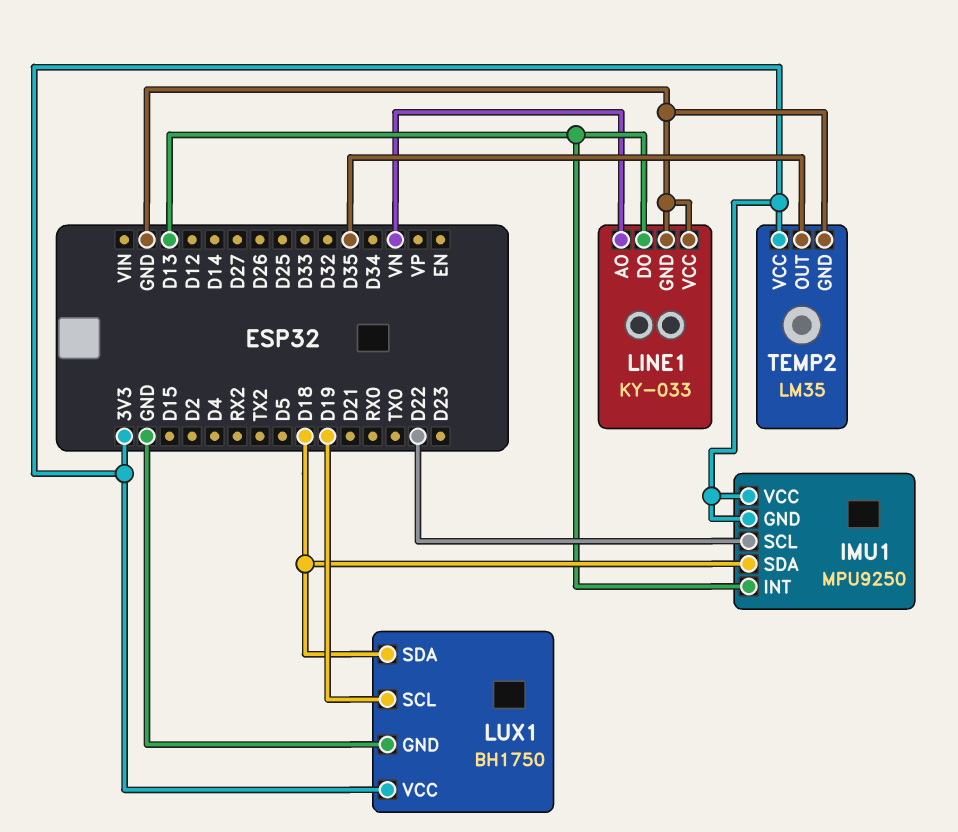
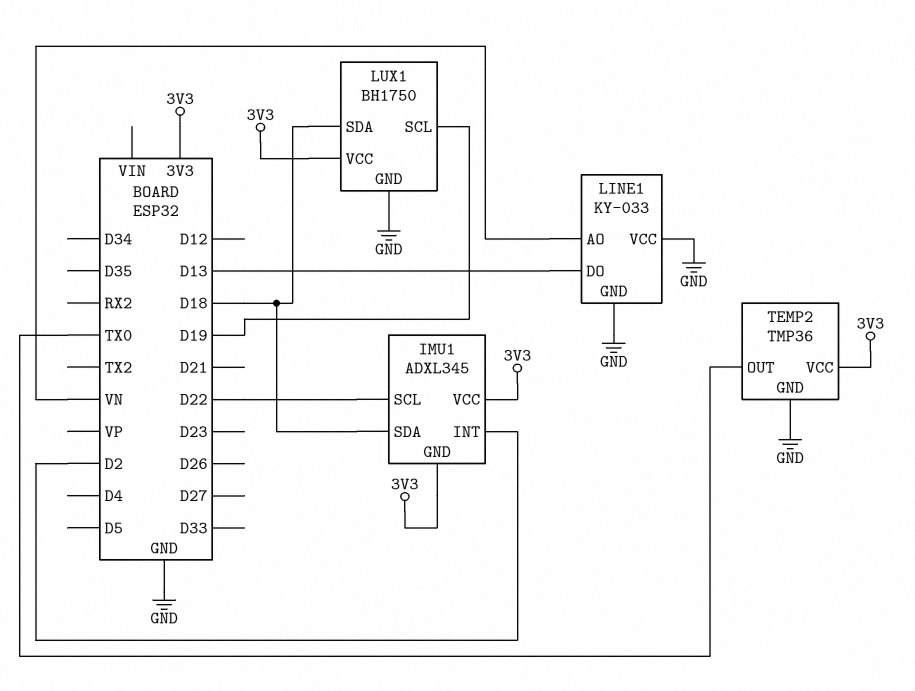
IMU1: MPU9250 -> ADXL345
IMU1 pin INT: D13 -> D2
TEMP2: LM35 -> TMP36
TEMP2 pin OUT: D35 -> TX0

